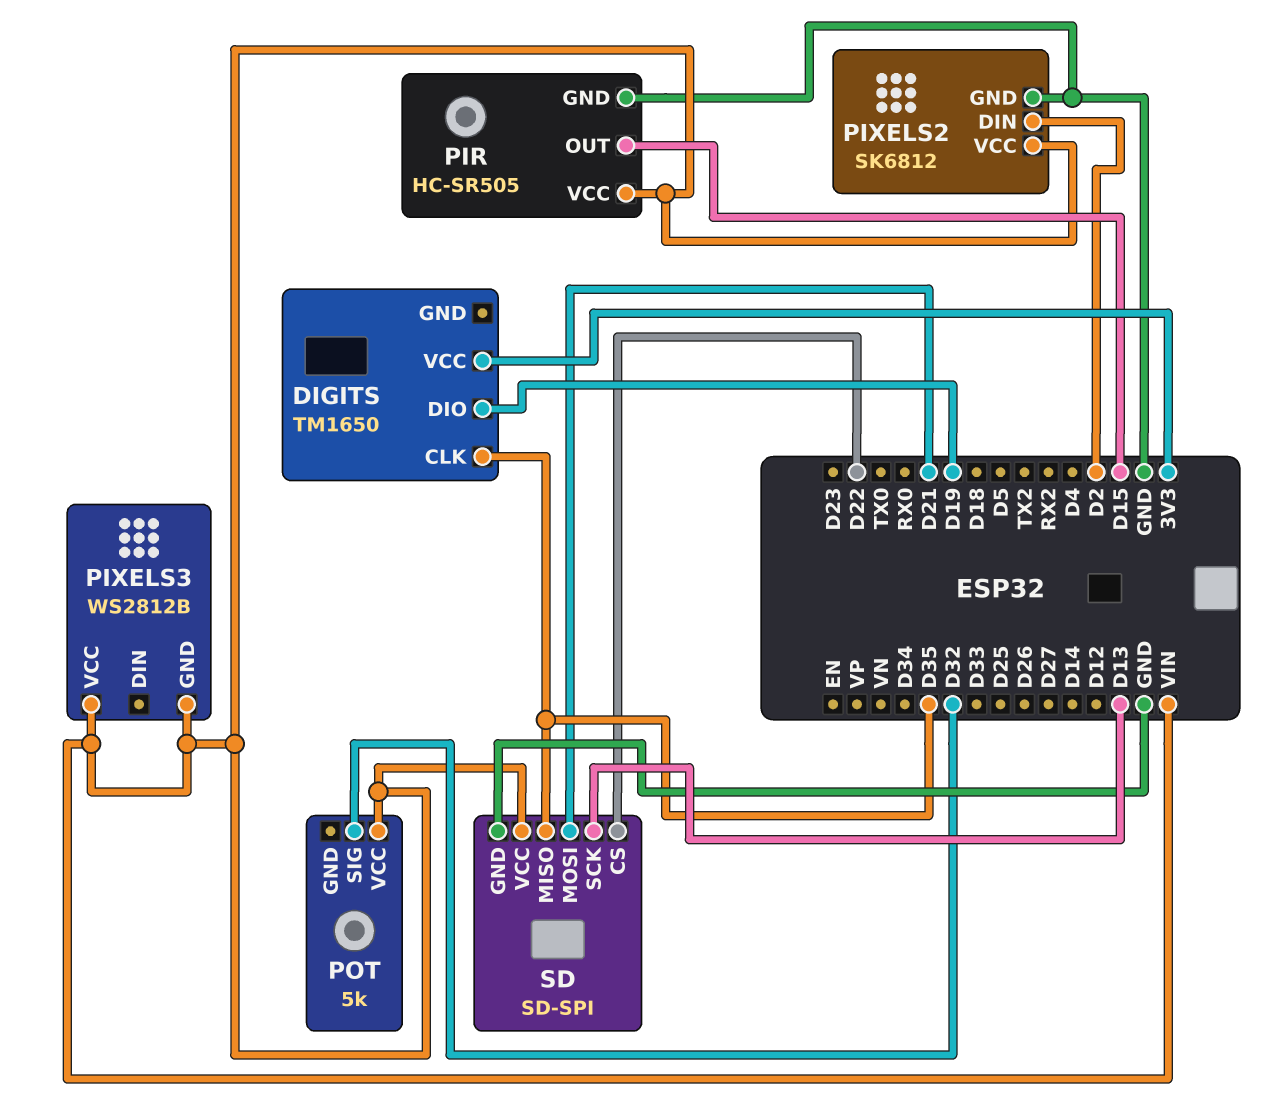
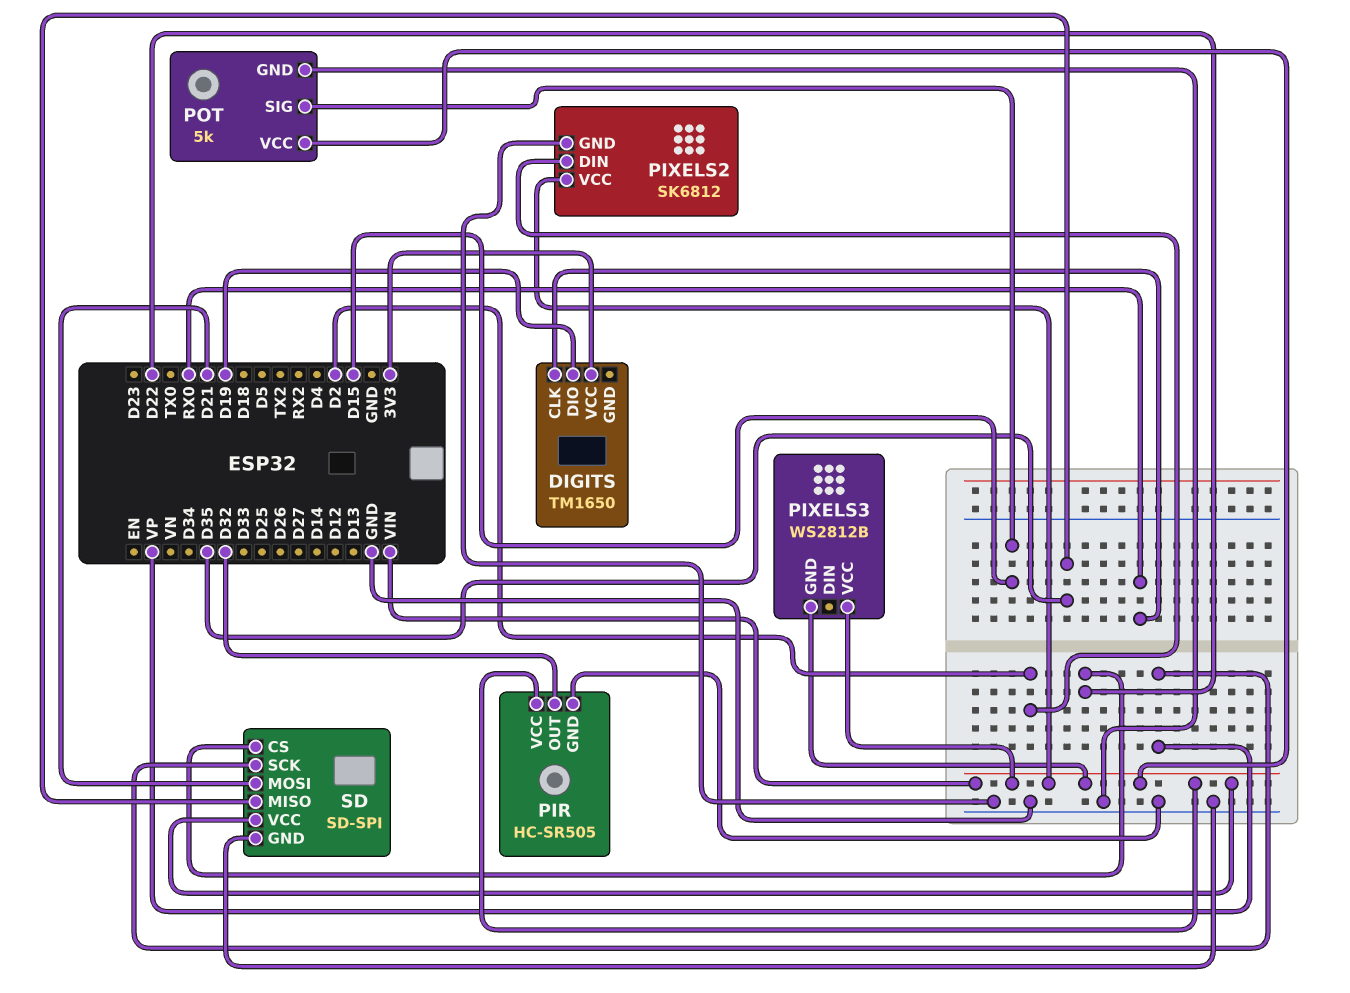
DIGITS pin CLK: D35 -> RX0
PIR pin OUT: D15 -> D32
POT pin GND: none -> GND
POT pin SIG: D32 -> D15
SD pin SCK: D13 -> VP

